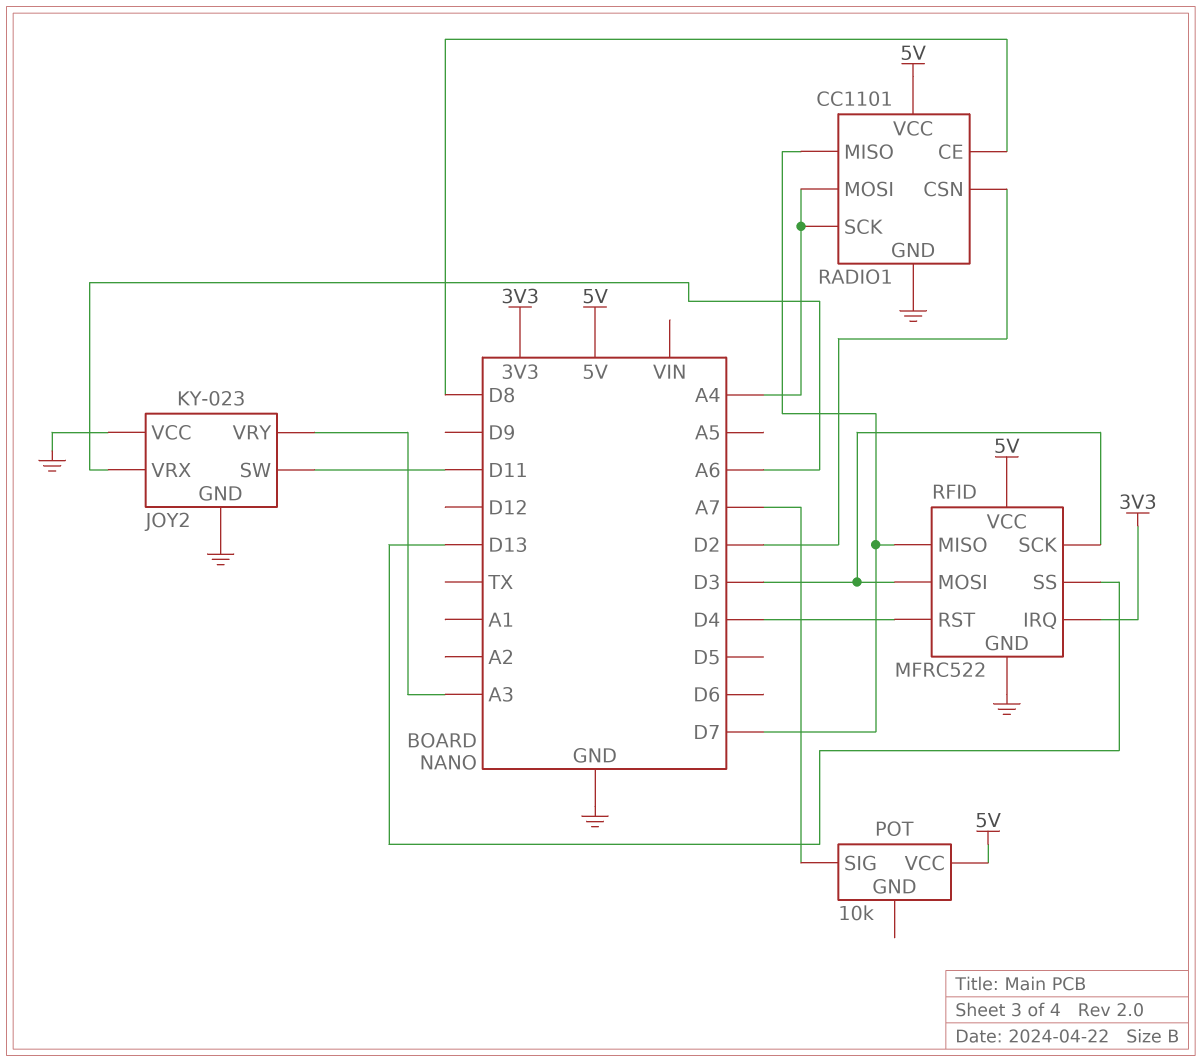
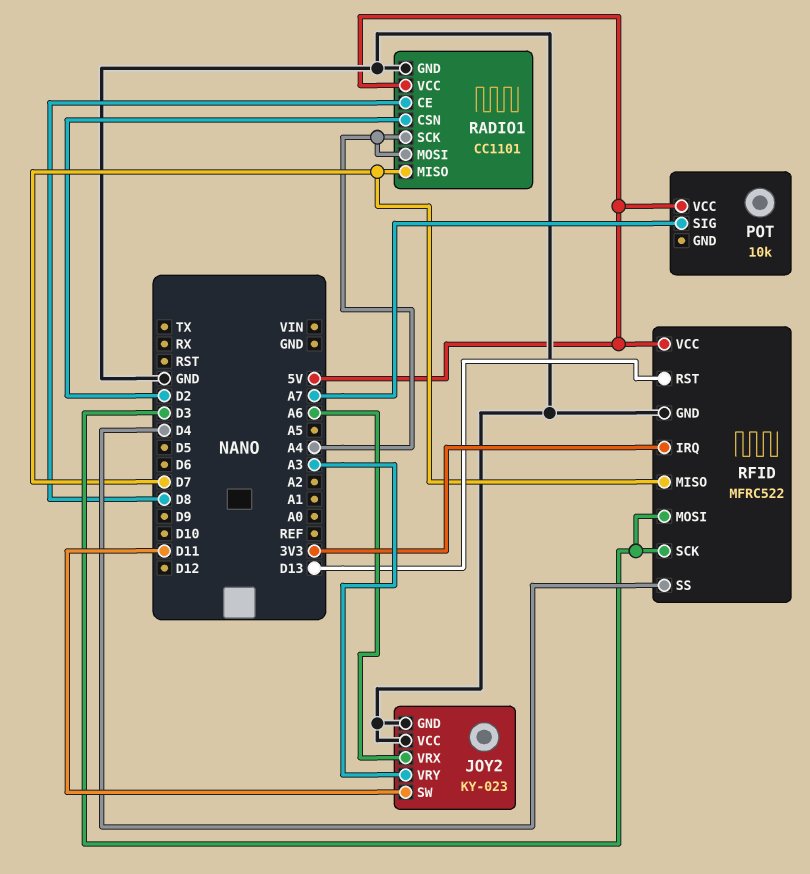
RFID pin RST: D4 -> D13
RFID pin SS: D13 -> D4

